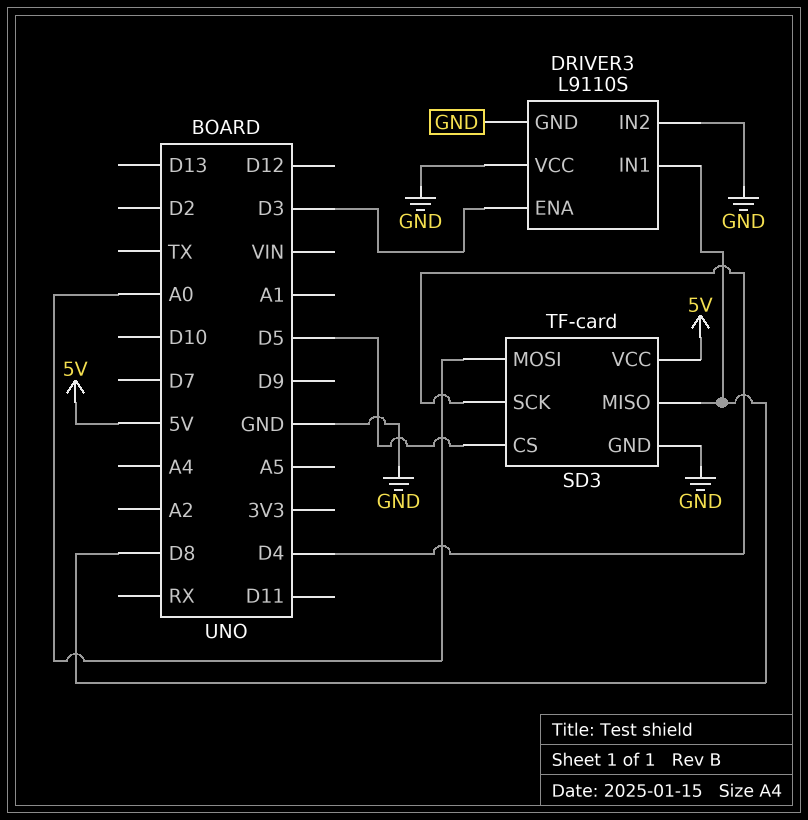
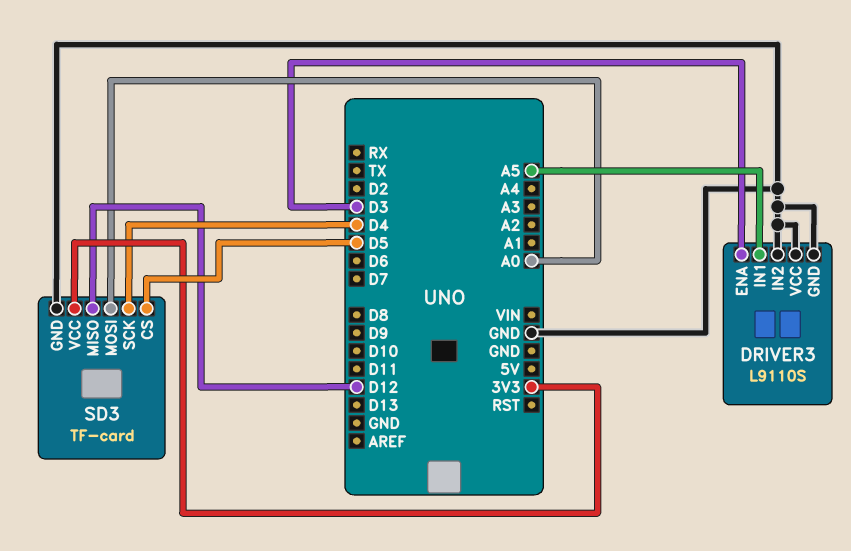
DRIVER3 pin IN1: D8 -> A5
SD3 pin MISO: D8 -> D12
SD3 pin VCC: 5V -> 3V3

